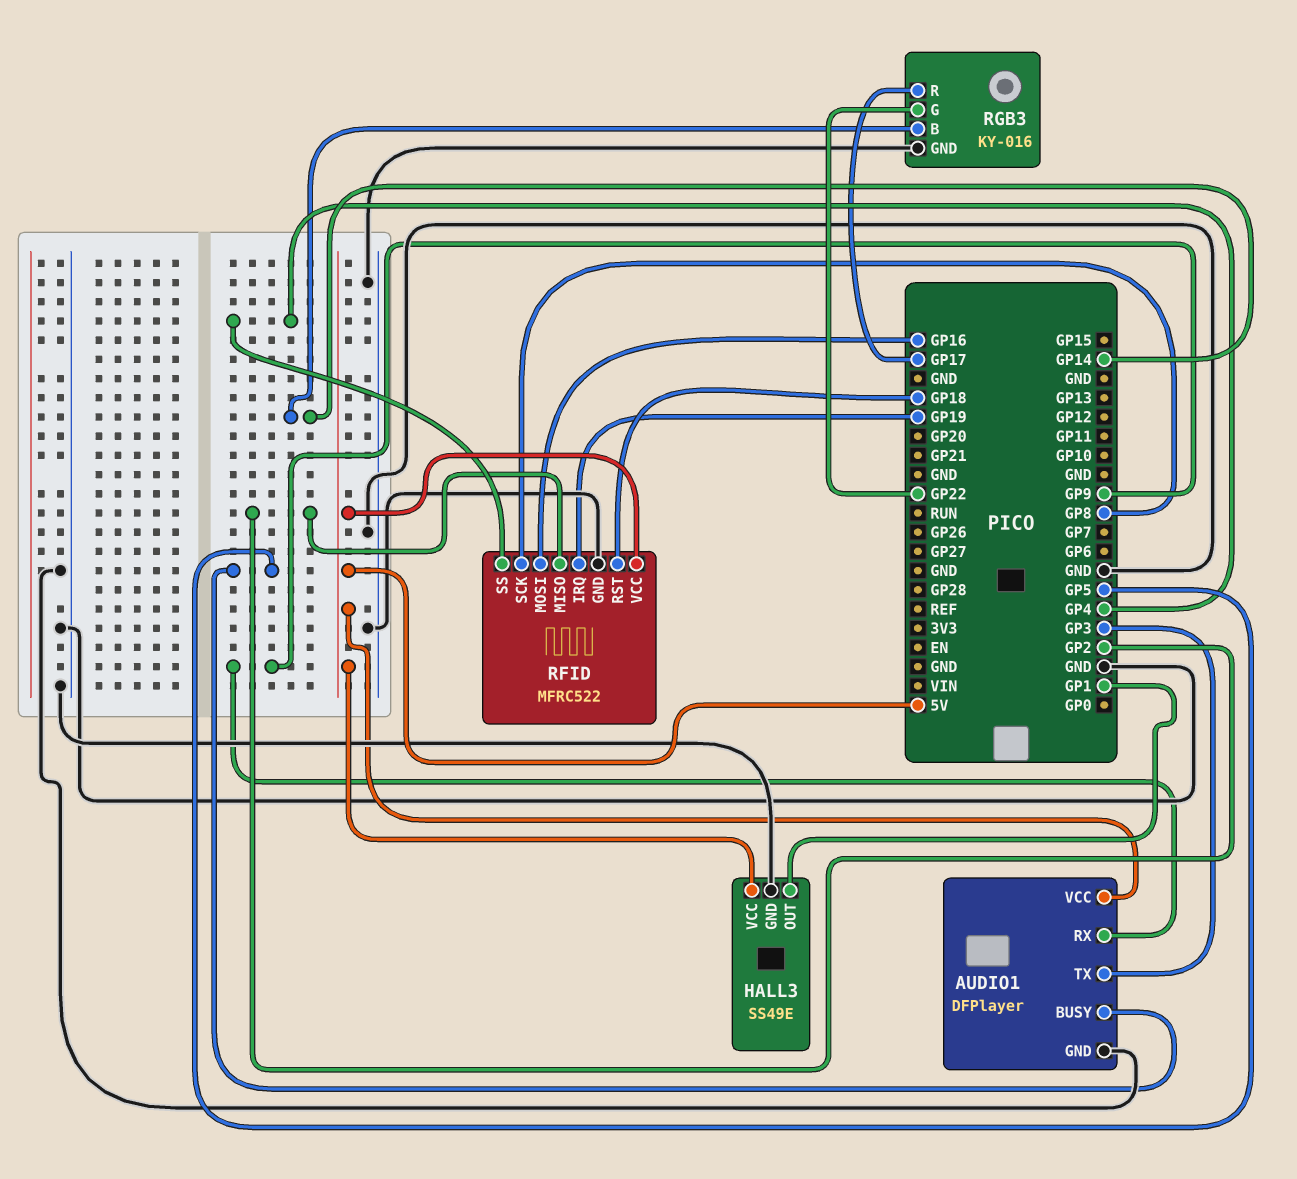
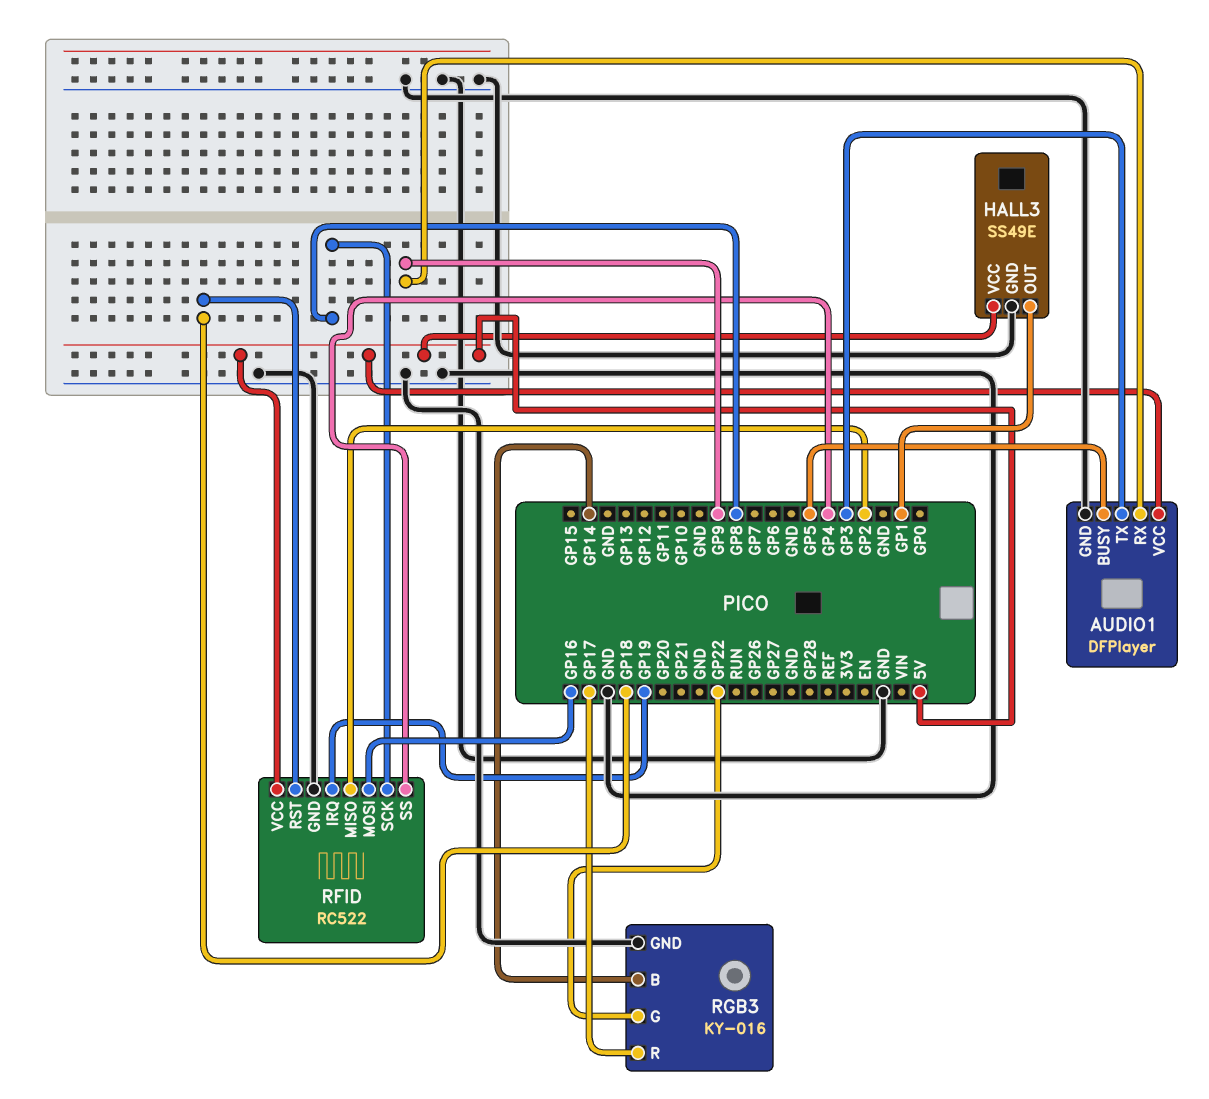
RFID: MFRC522 -> RC522

